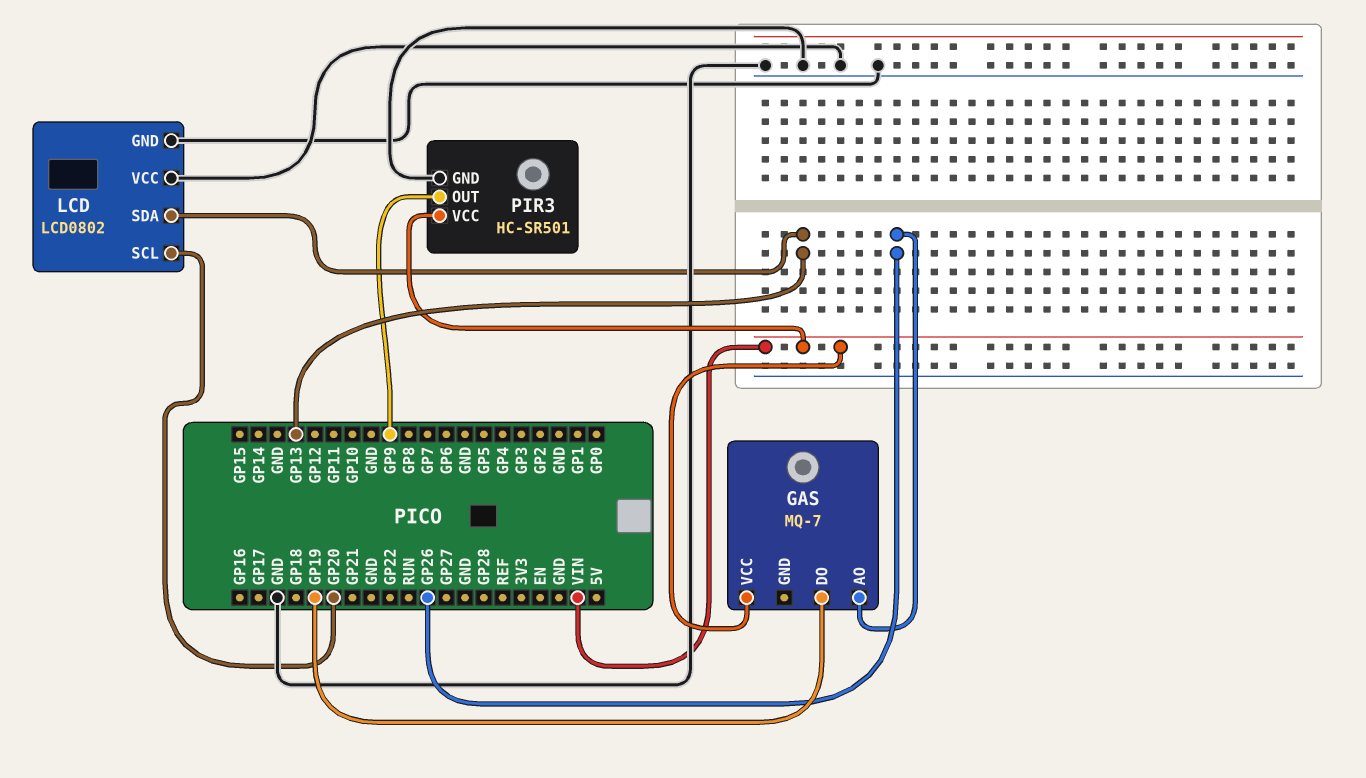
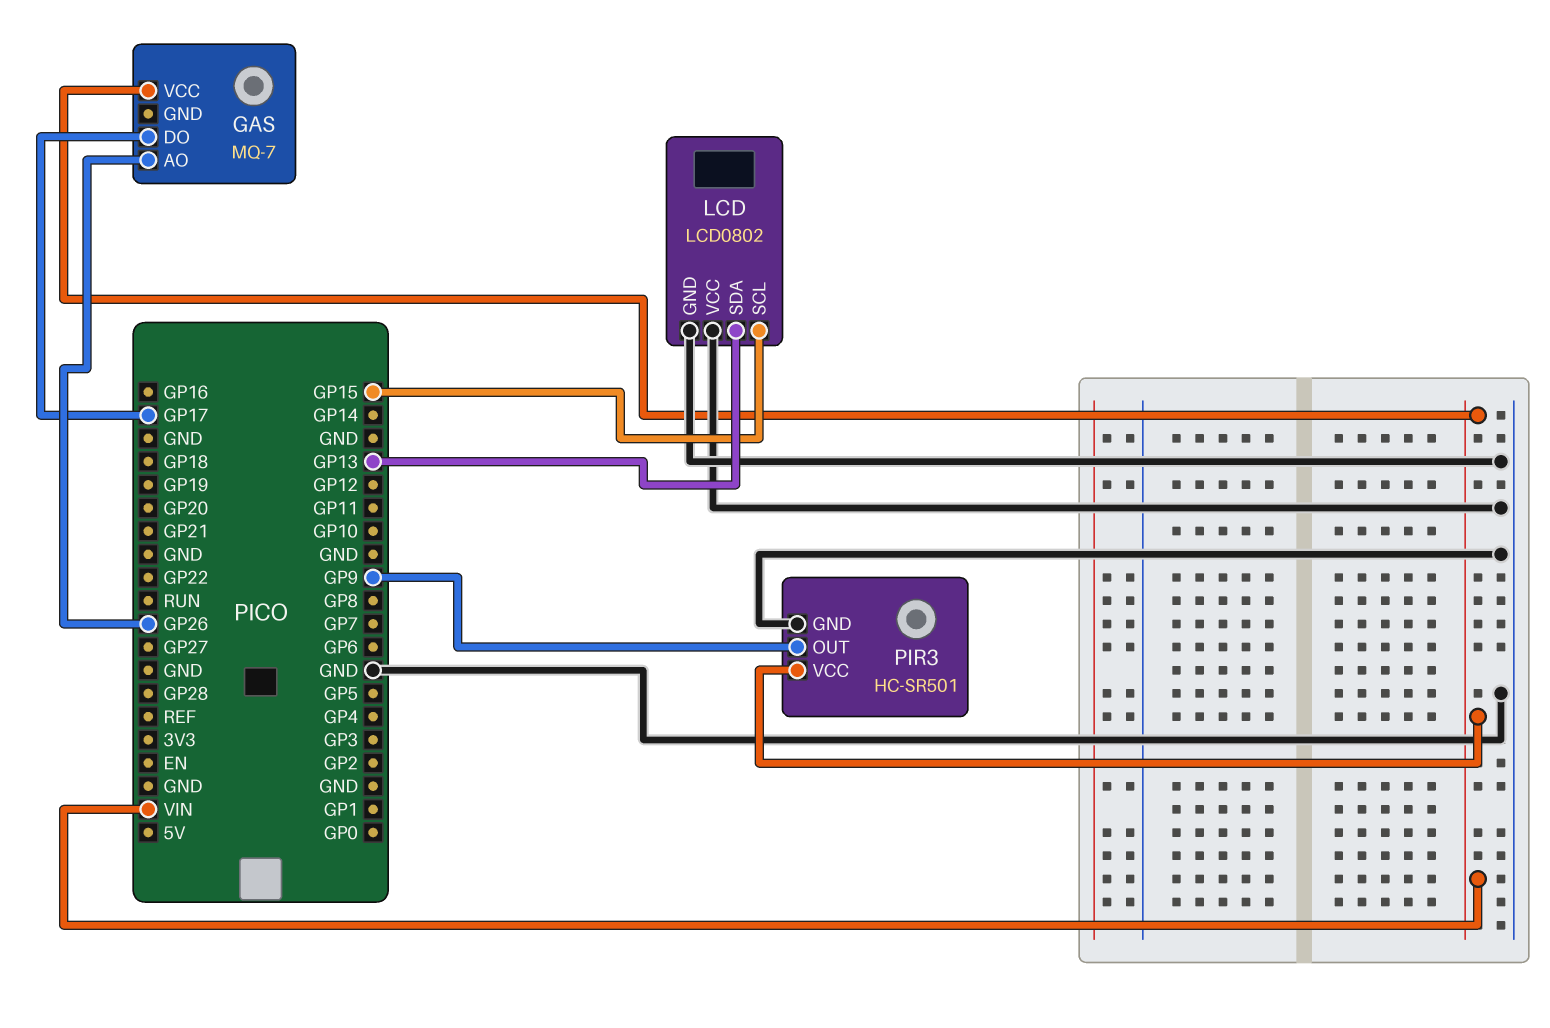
GAS pin DO: GP19 -> GP17
LCD pin SCL: GP20 -> GP15

